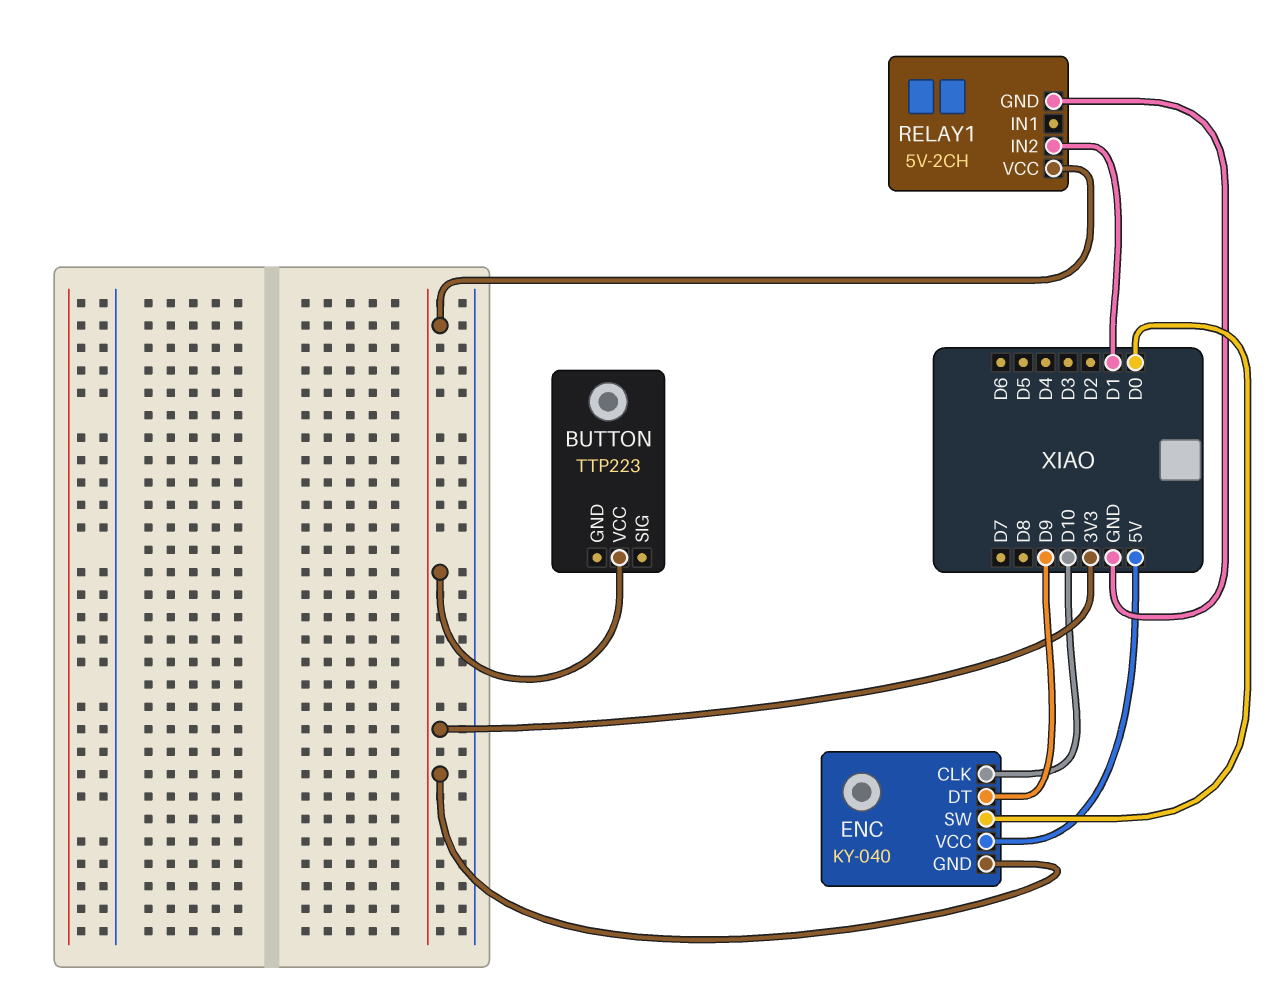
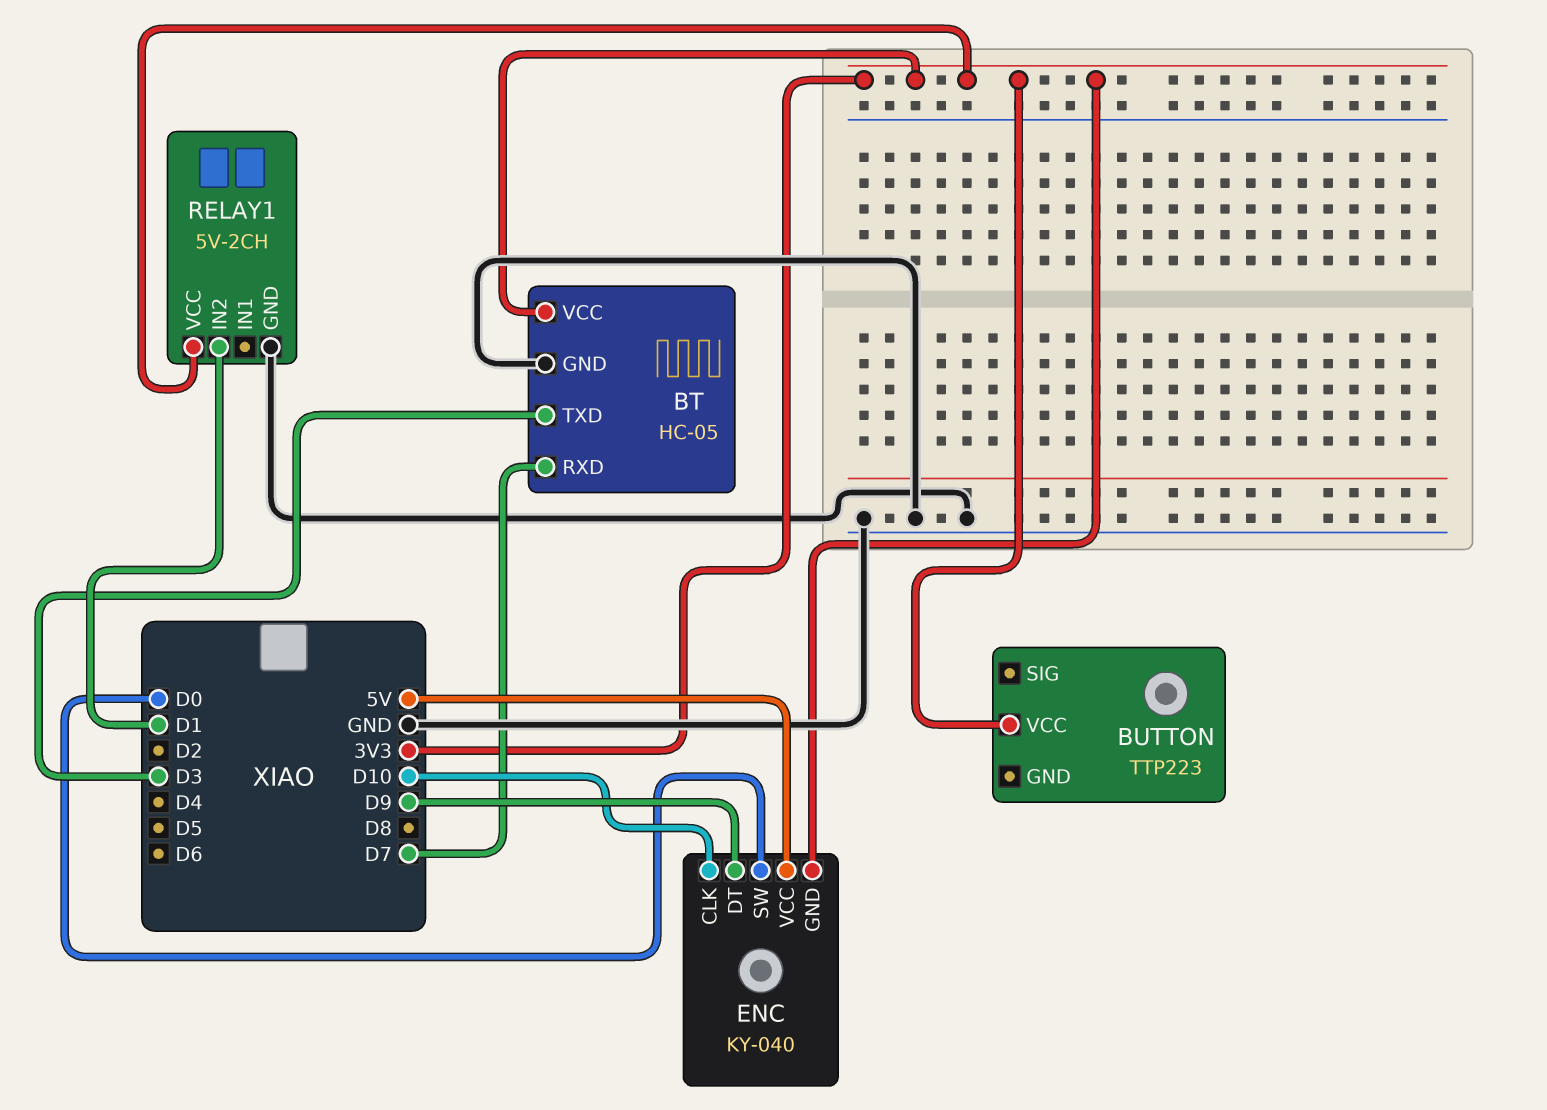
BT: none -> HC-05
BT pin GND: none -> GND
BT pin RXD: none -> D7
BT pin TXD: none -> D3
BT pin VCC: none -> 3V3

